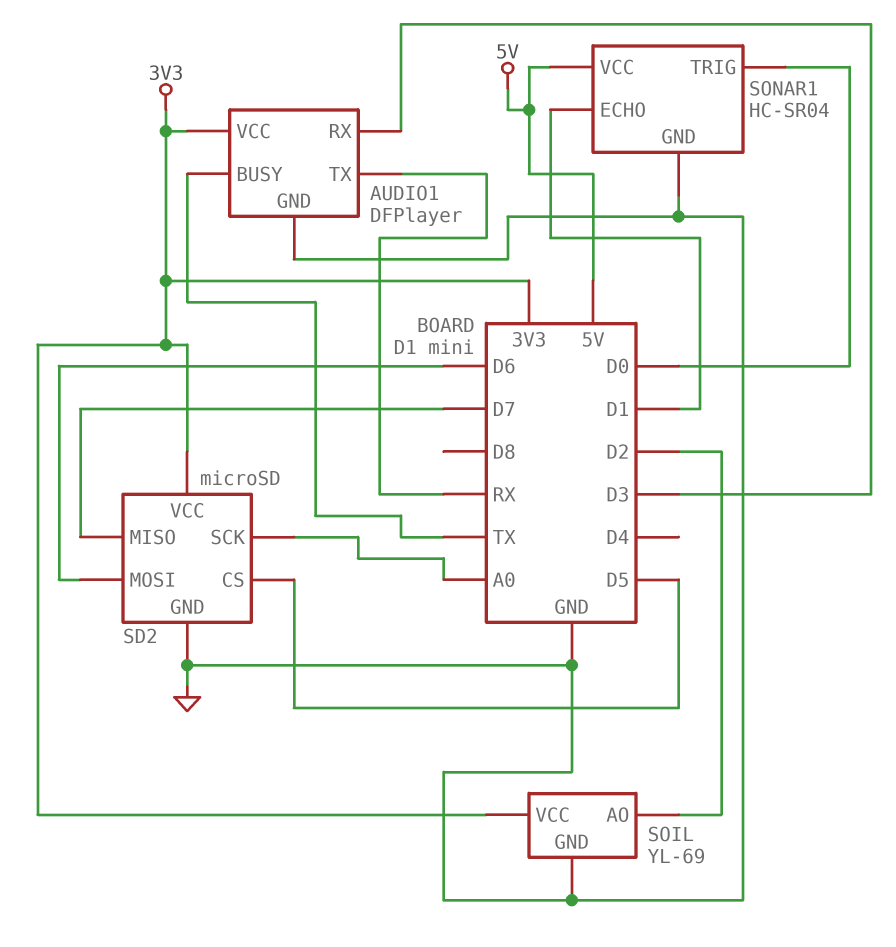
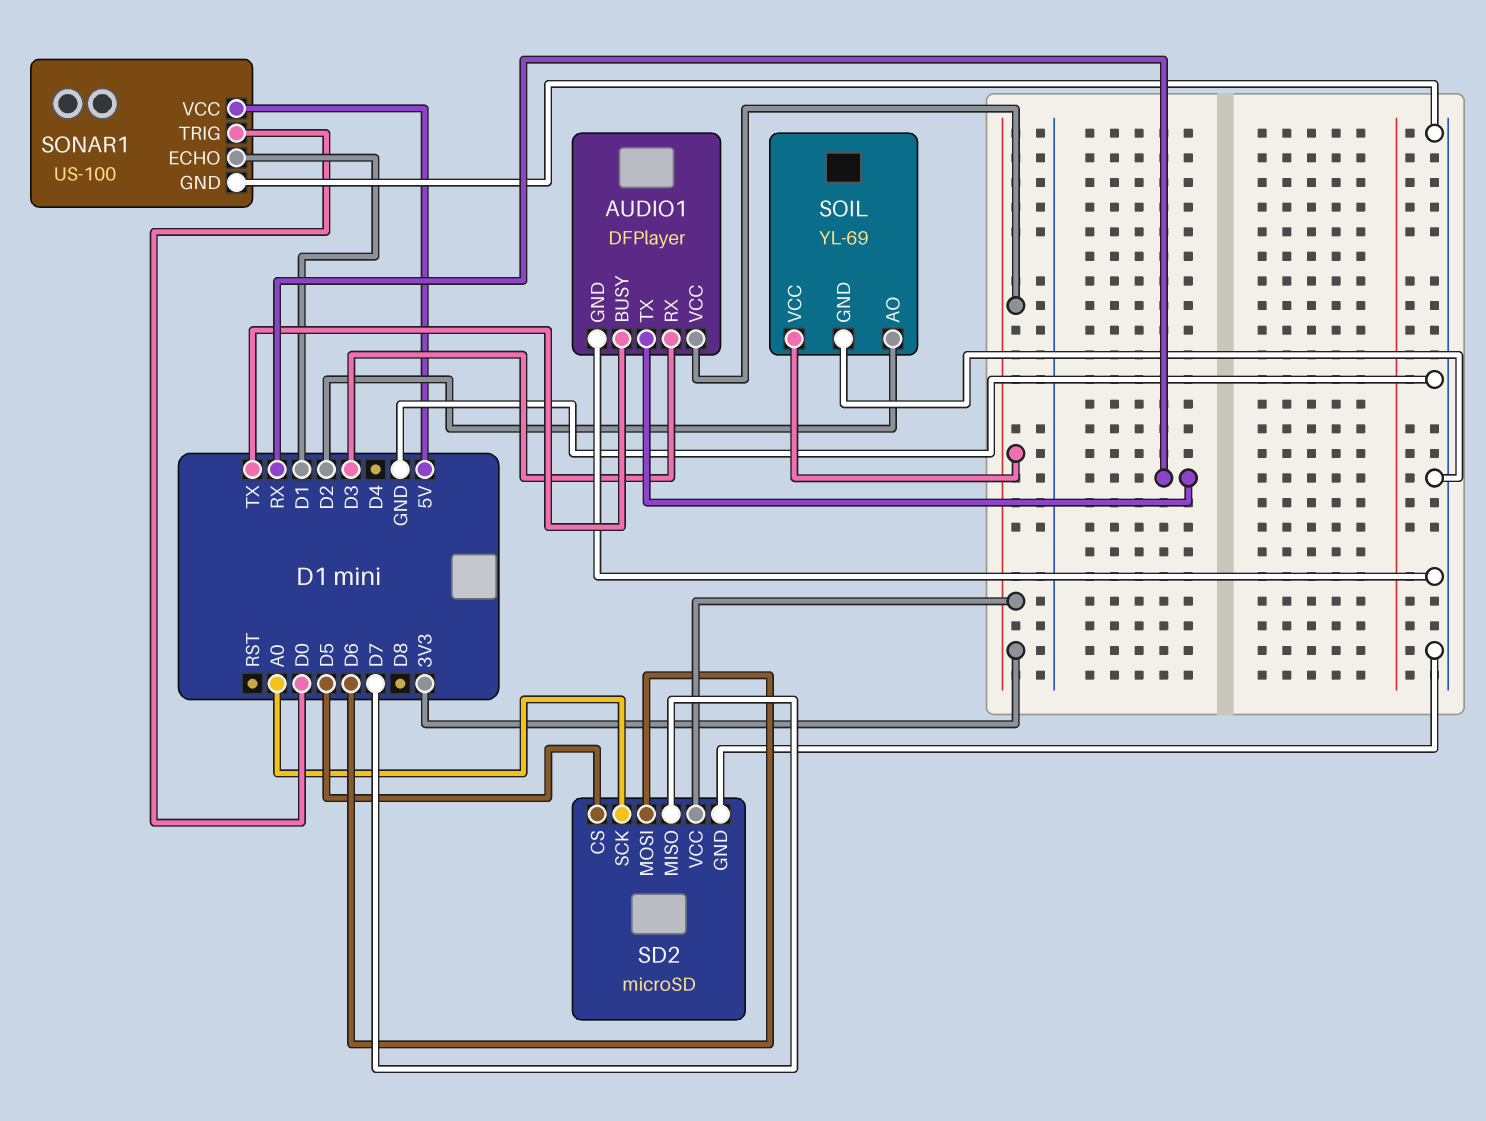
SONAR1: HC-SR04 -> US-100

